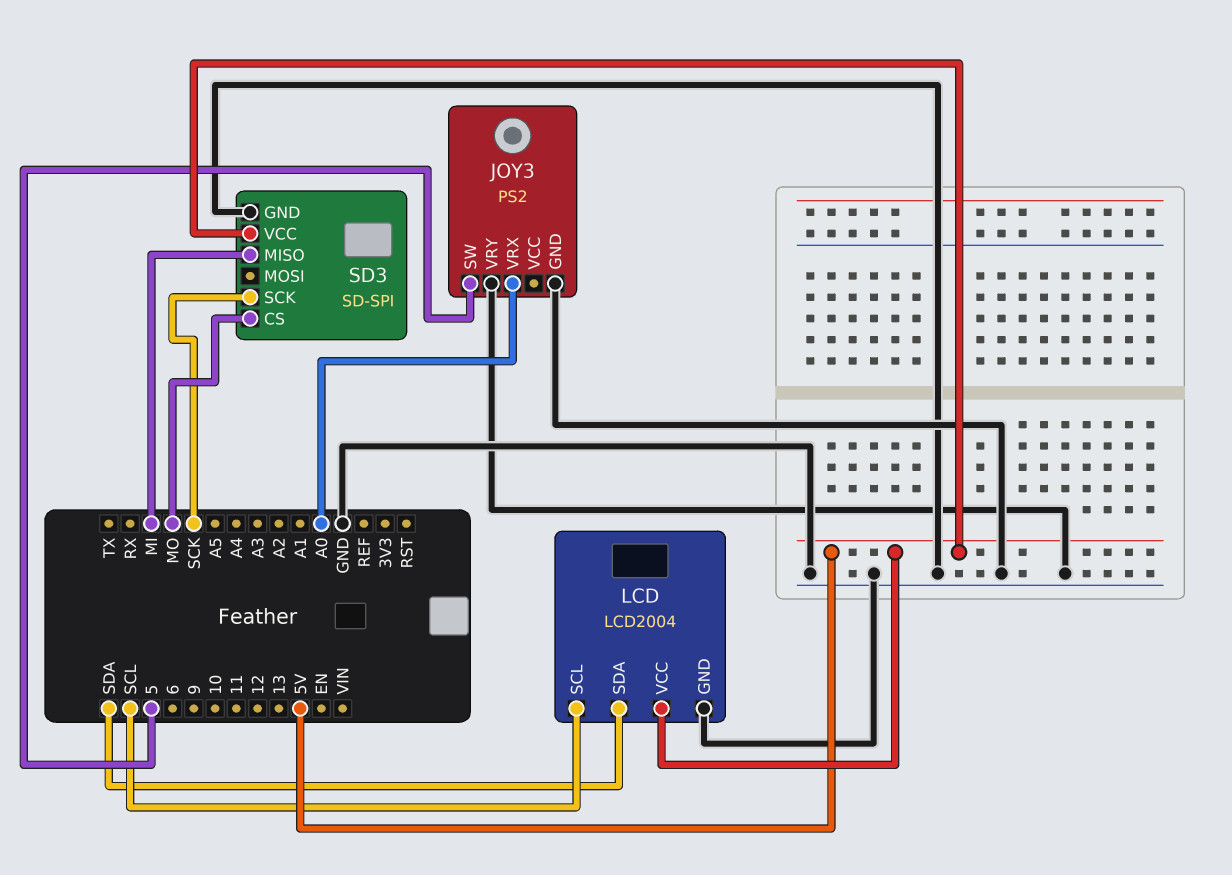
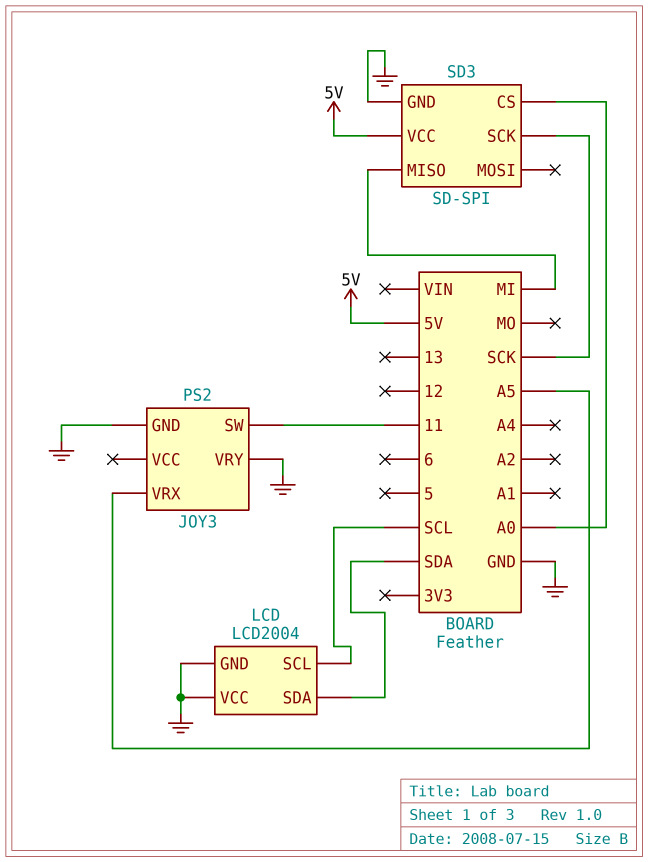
JOY3 pin SW: 5 -> 11
JOY3 pin VRX: A0 -> A5
LCD pin VCC: 5V -> GND
SD3 pin CS: MO -> A0

